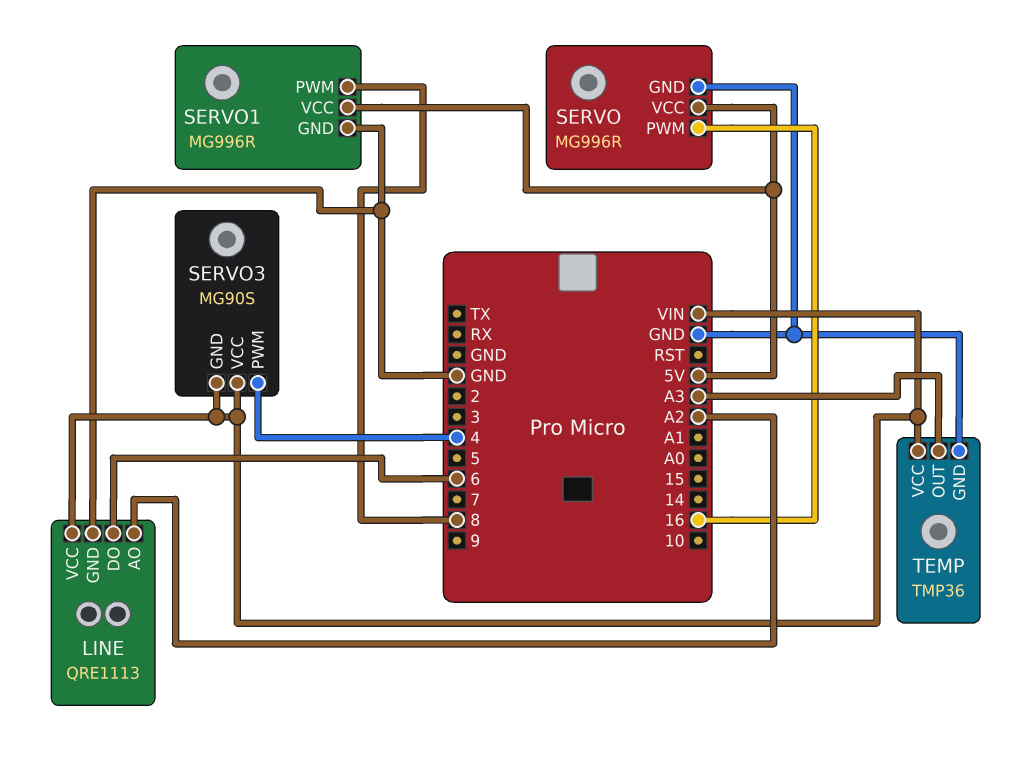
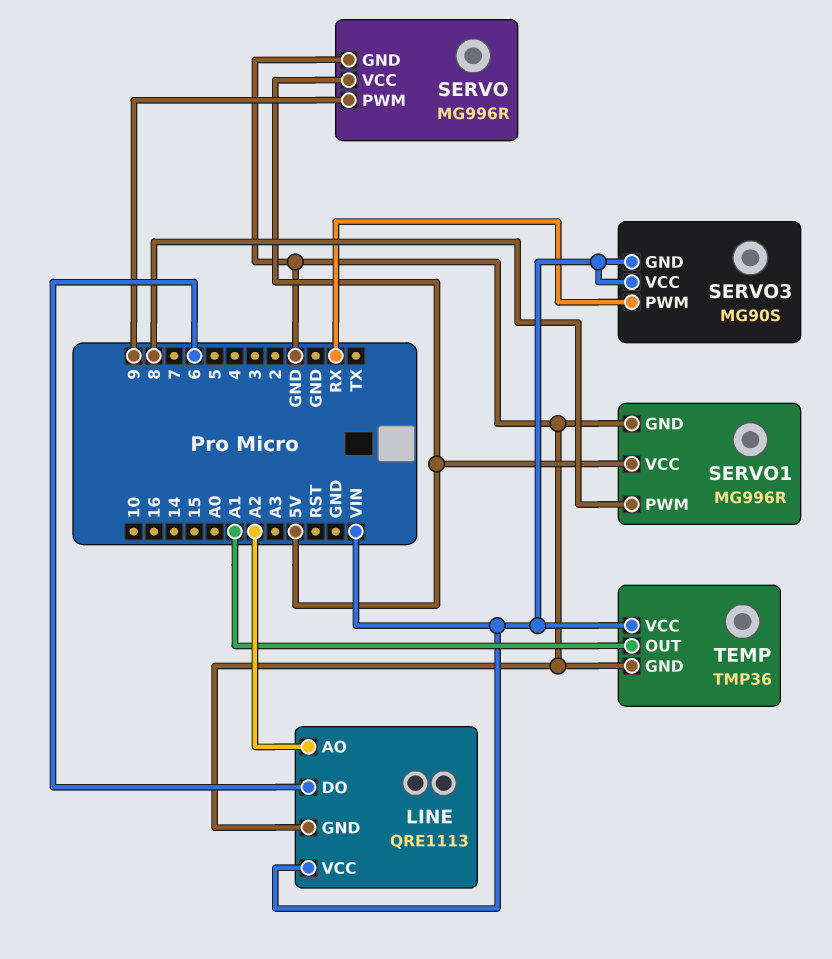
SERVO pin PWM: 16 -> 9
SERVO3 pin PWM: 4 -> RX
TEMP pin OUT: A3 -> A1

